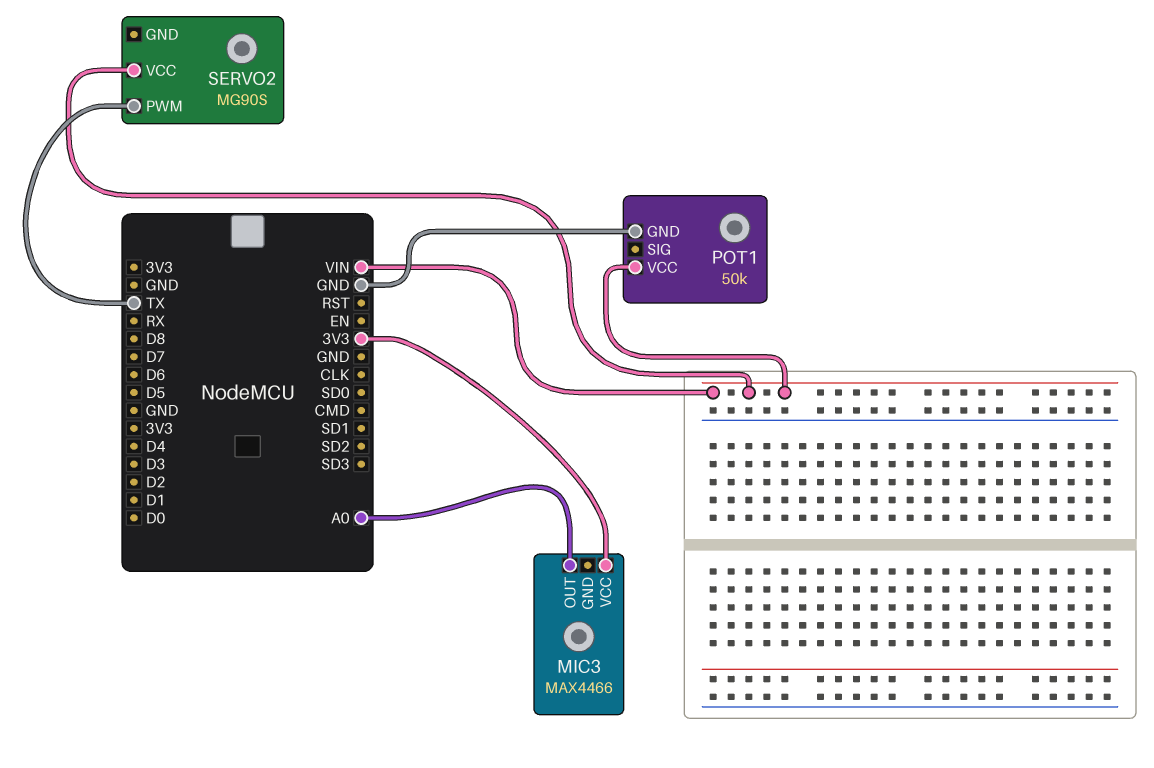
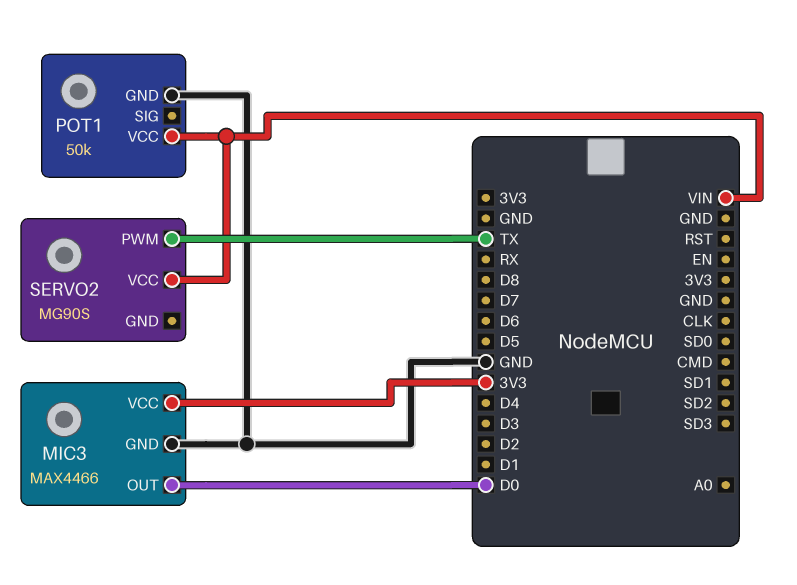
MIC3 pin GND: none -> GND
MIC3 pin OUT: A0 -> D0

